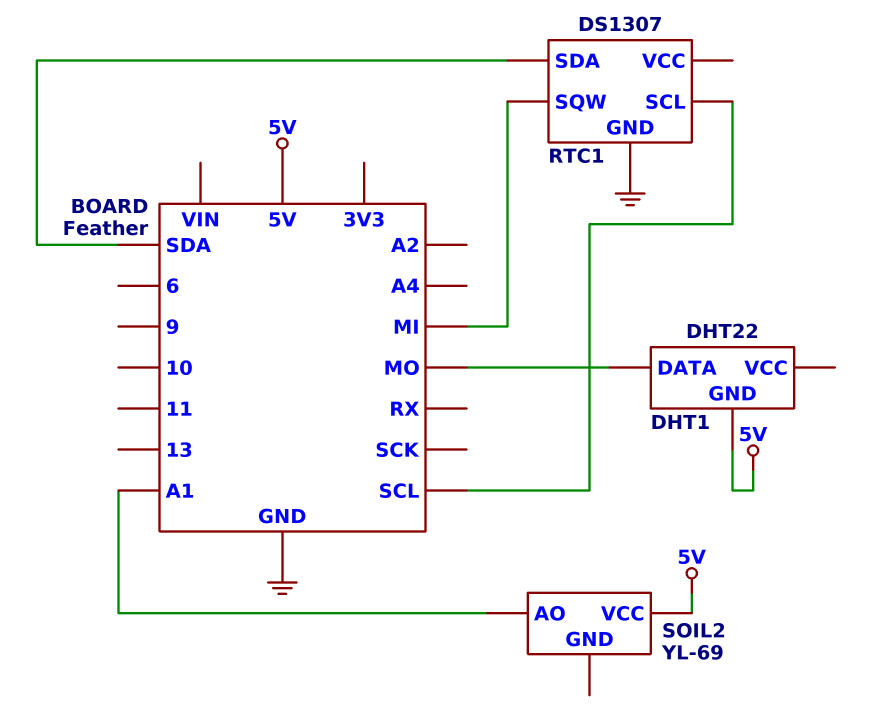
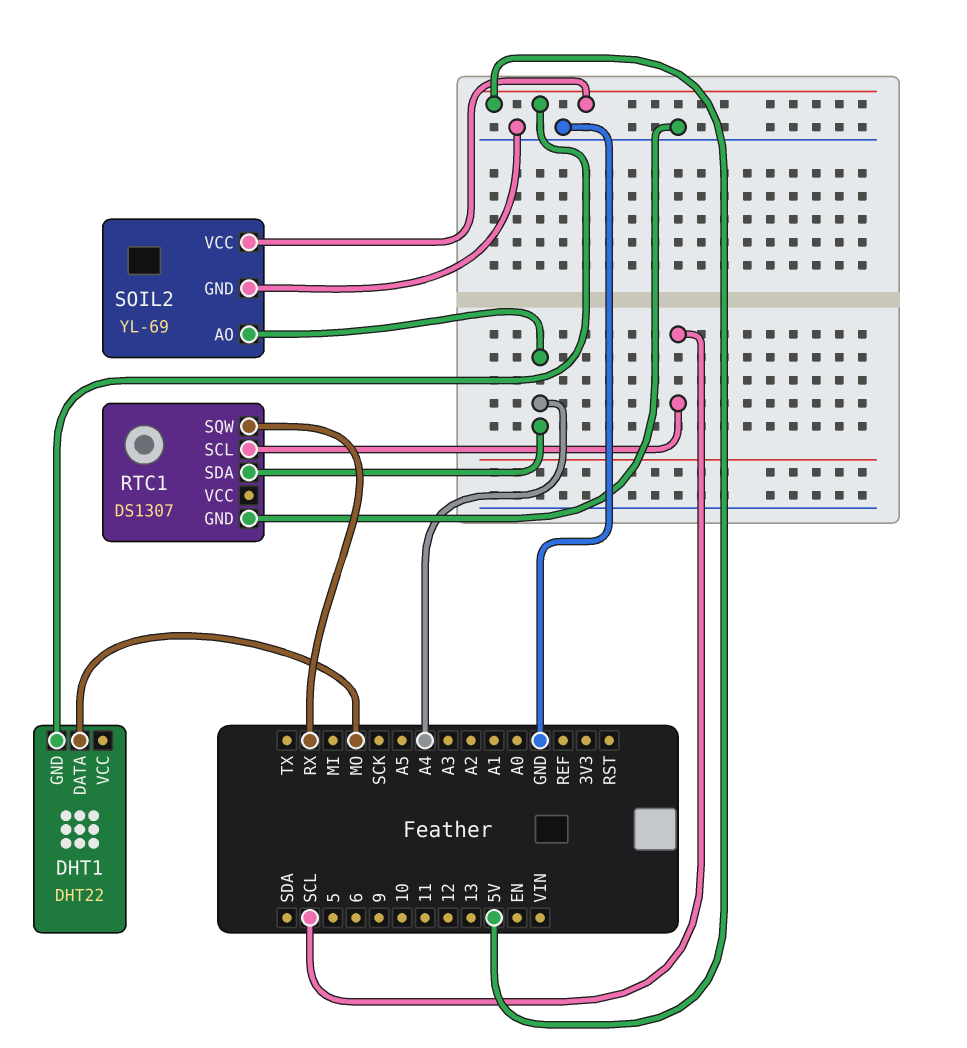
RTC1 pin SDA: SDA -> A4
RTC1 pin SQW: MI -> RX
SOIL2 pin AO: A1 -> A4
SOIL2 pin GND: none -> GND

